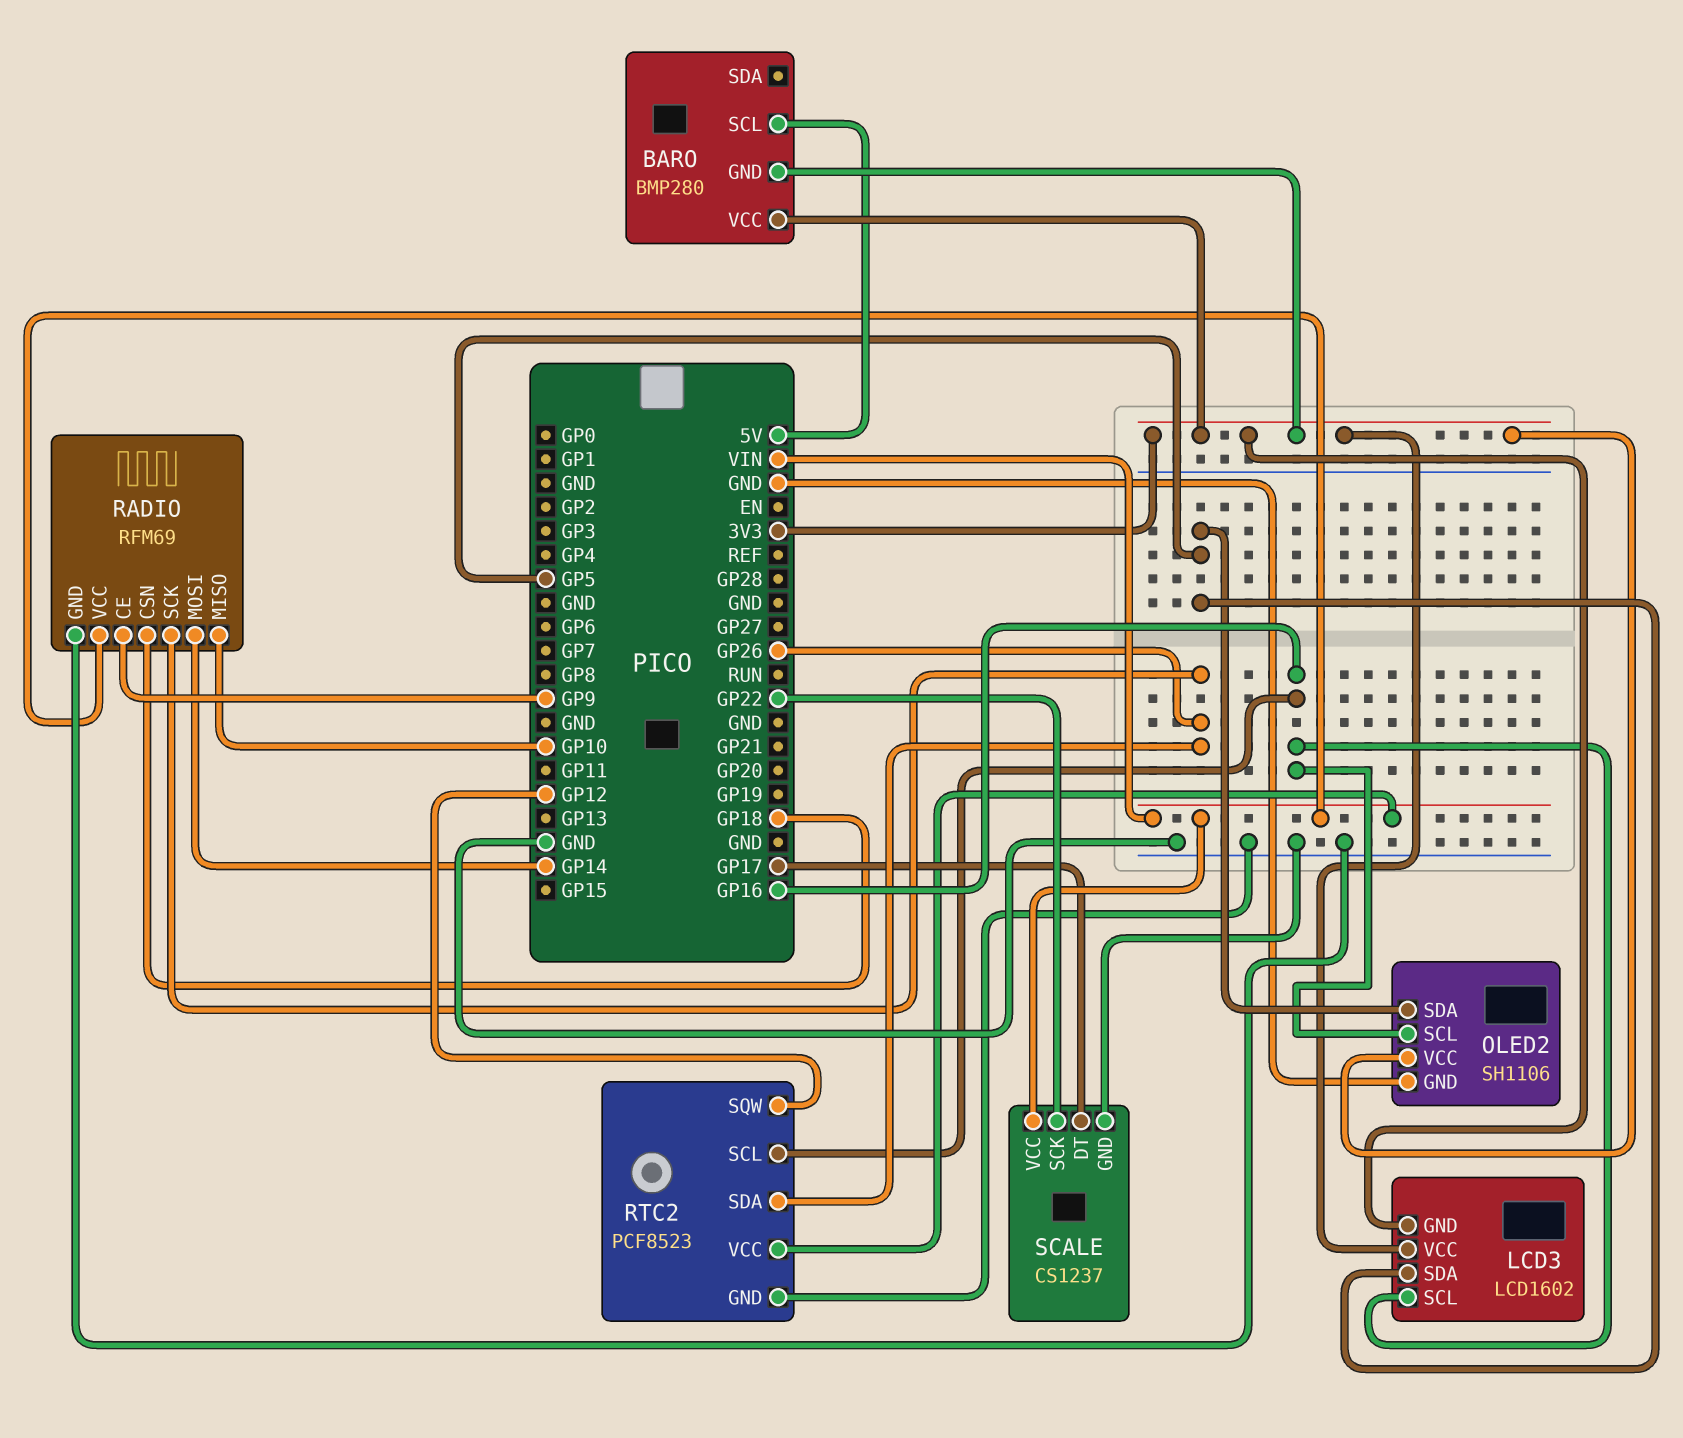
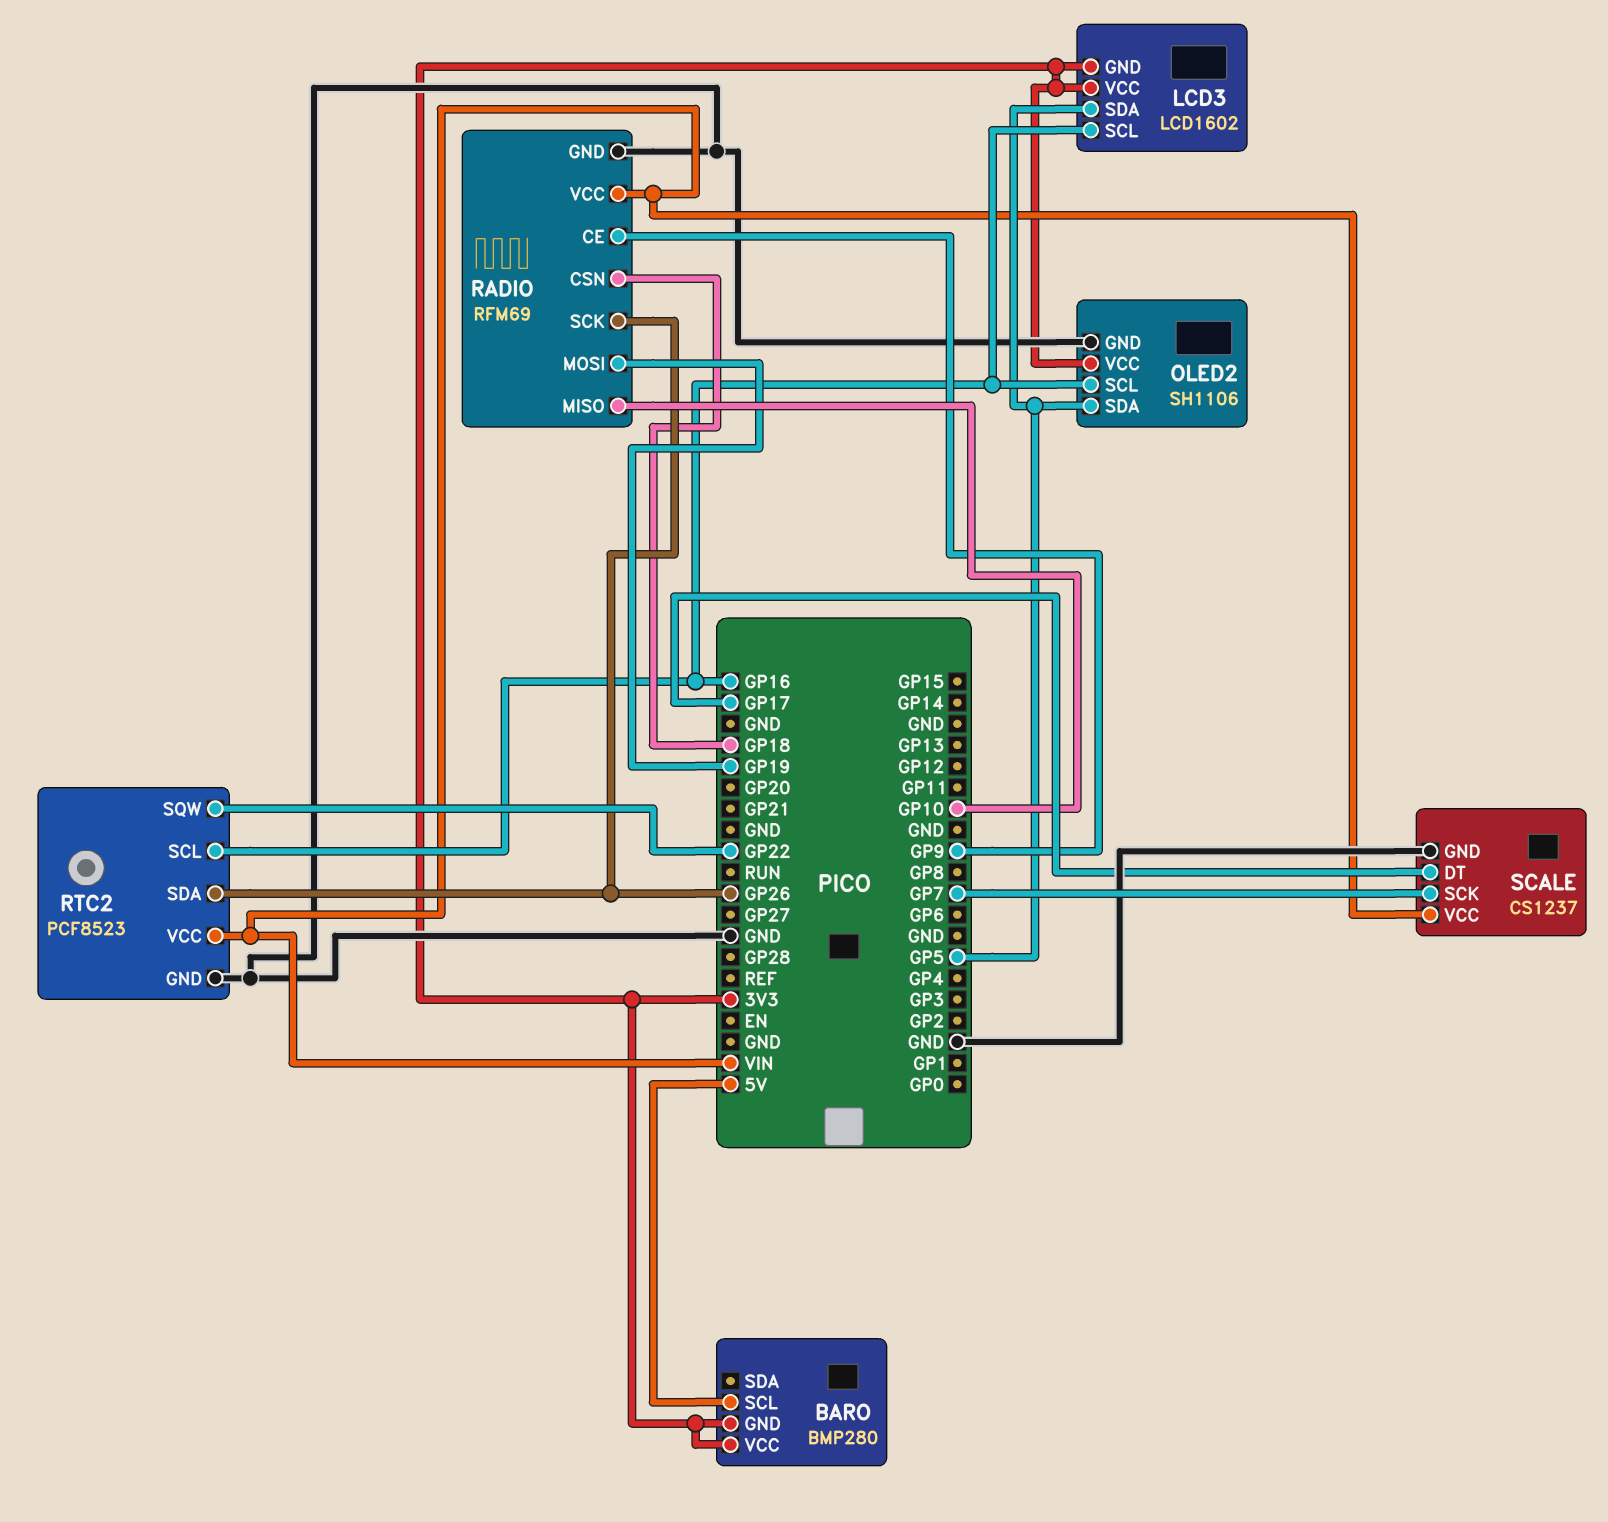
RADIO pin MOSI: GP14 -> GP19
RTC2 pin SQW: GP12 -> GP22
SCALE pin SCK: GP22 -> GP7

